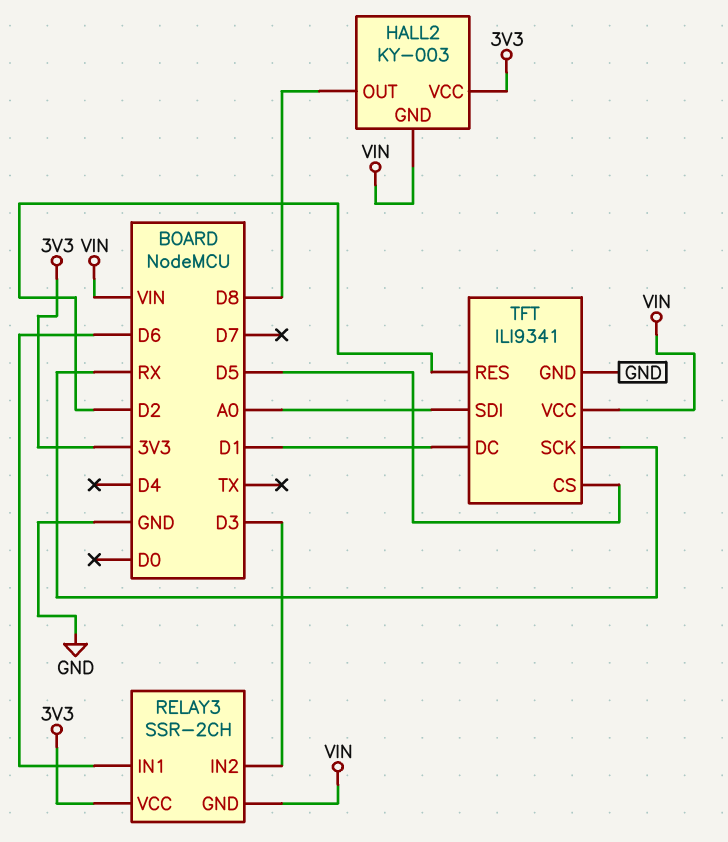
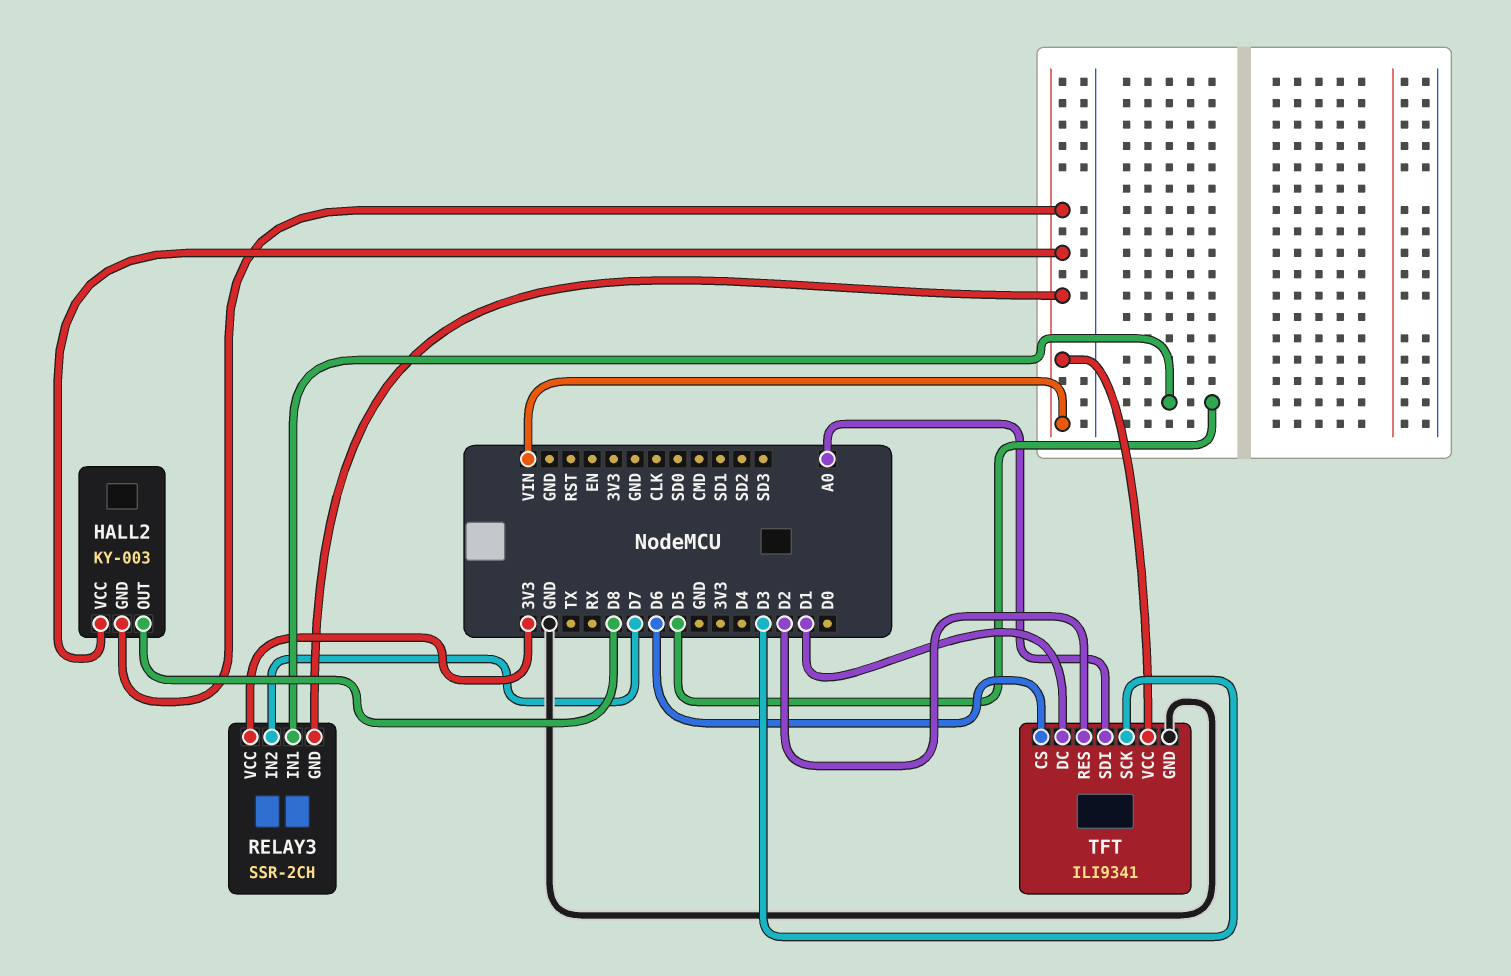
HALL2 pin VCC: 3V3 -> VIN
RELAY3 pin IN1: D6 -> D5
RELAY3 pin IN2: D3 -> D7
TFT pin CS: D5 -> D6
TFT pin SCK: RX -> D3

